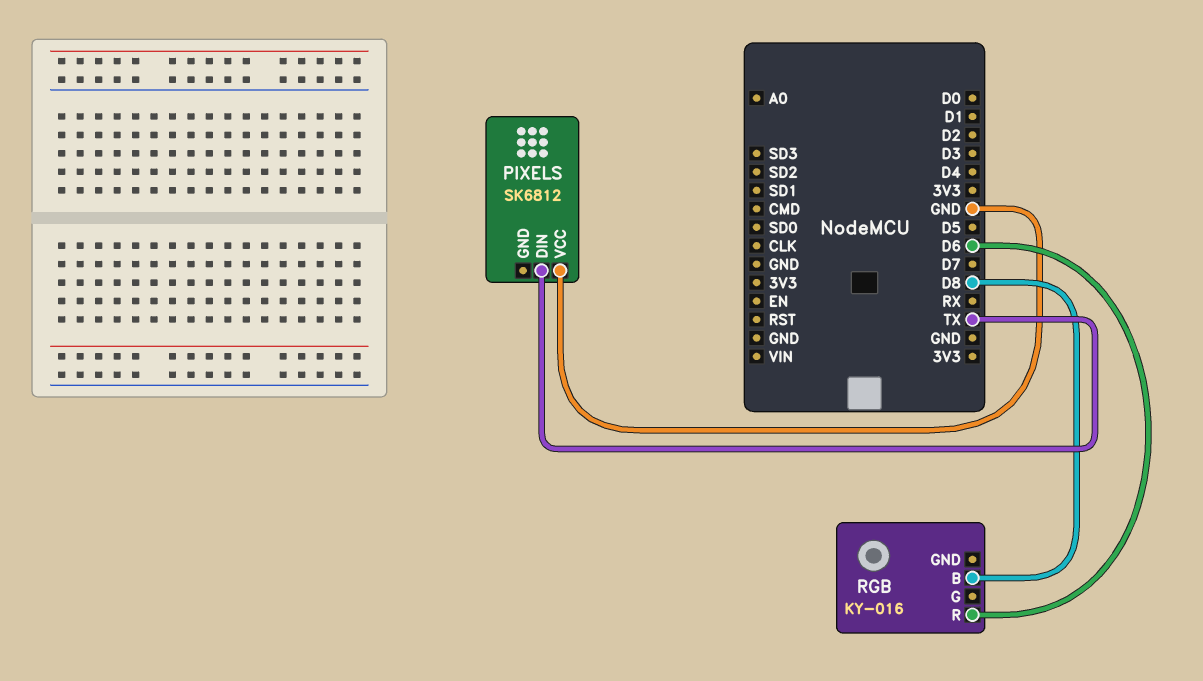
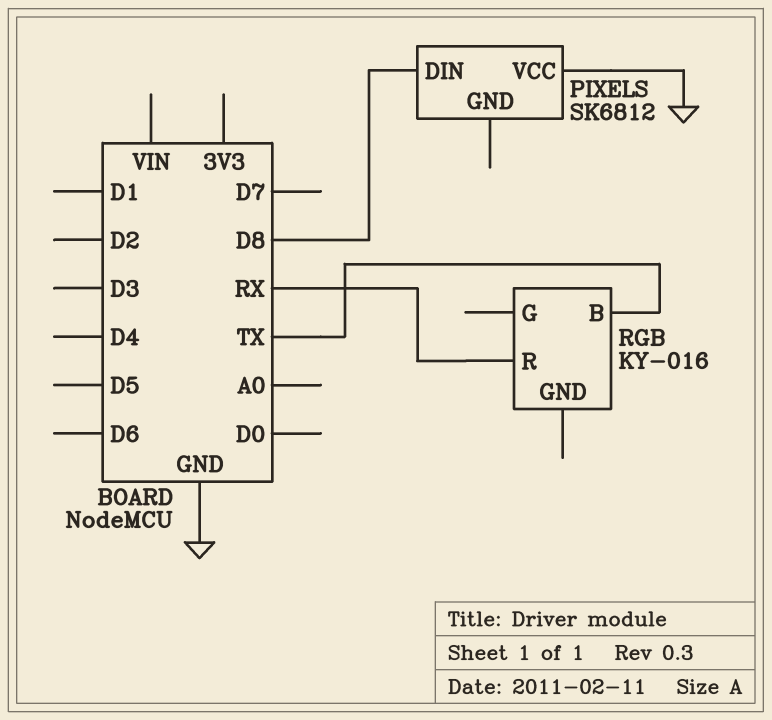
PIXELS pin DIN: TX -> D8
RGB pin B: D8 -> TX
RGB pin R: D6 -> RX

